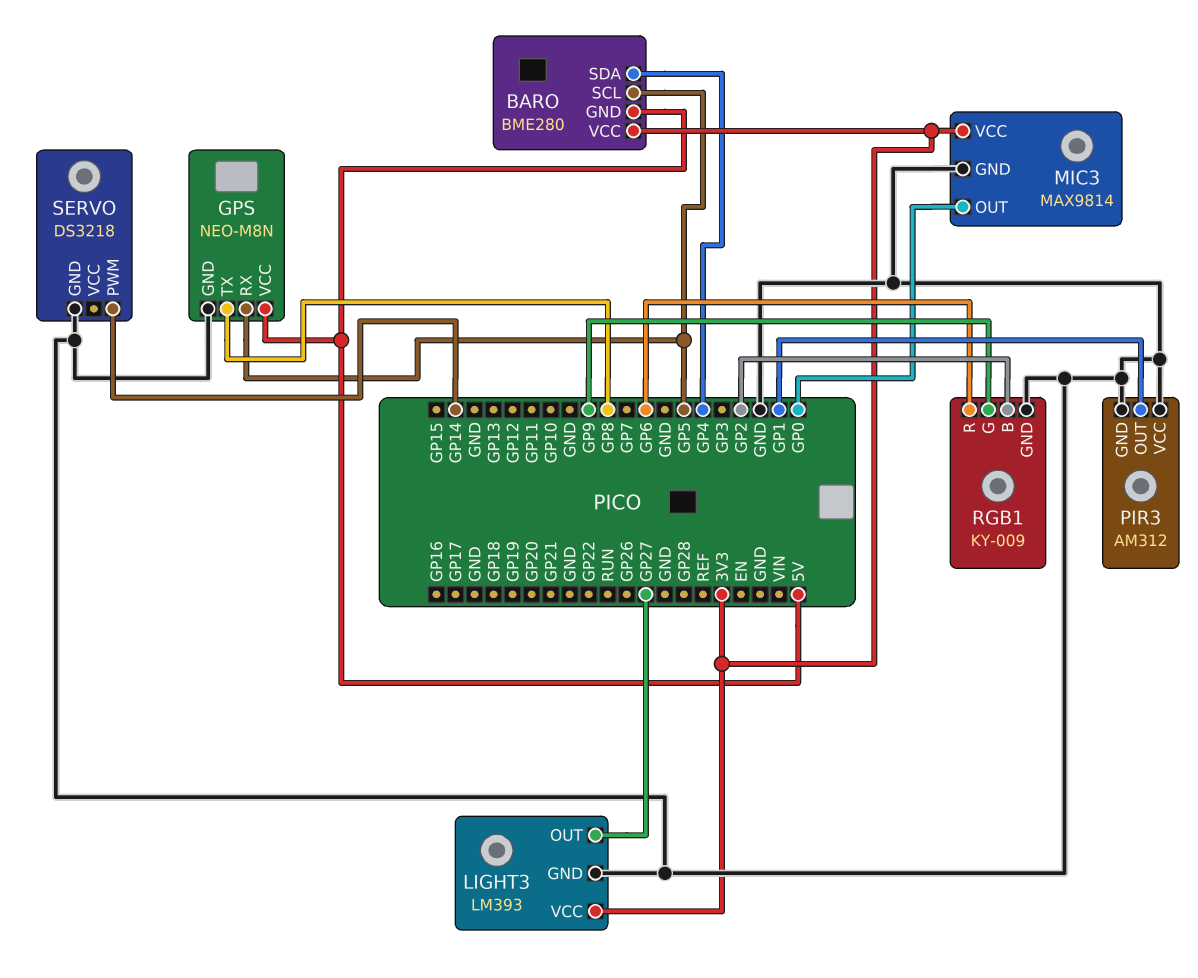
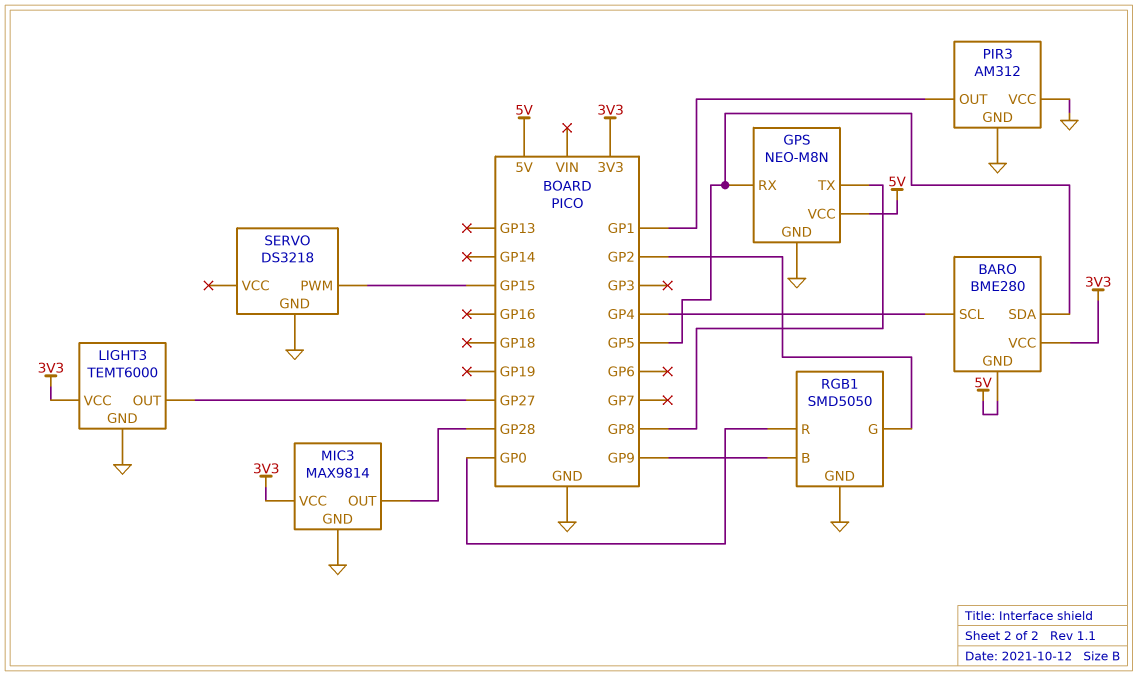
BARO pin SCL: GP5 -> GP4
BARO pin SDA: GP4 -> GP5
LIGHT3: LM393 -> TEMT6000
MIC3 pin OUT: GP0 -> GP28
RGB1: KY-009 -> SMD5050
RGB1 pin B: GP2 -> GP9
RGB1 pin G: GP9 -> GP2
RGB1 pin R: GP6 -> GP0
SERVO pin PWM: GP14 -> GP15

